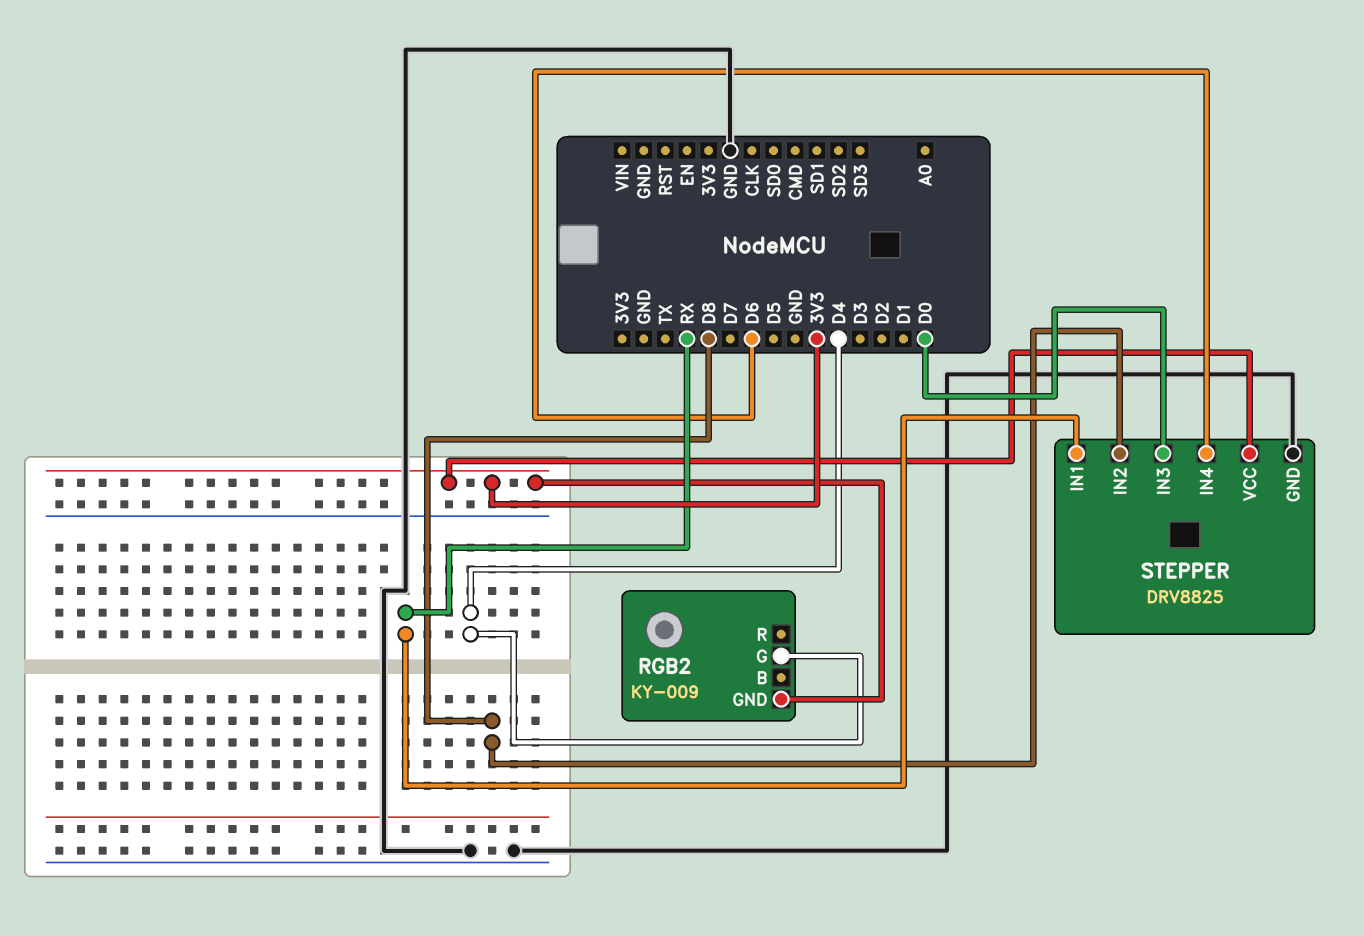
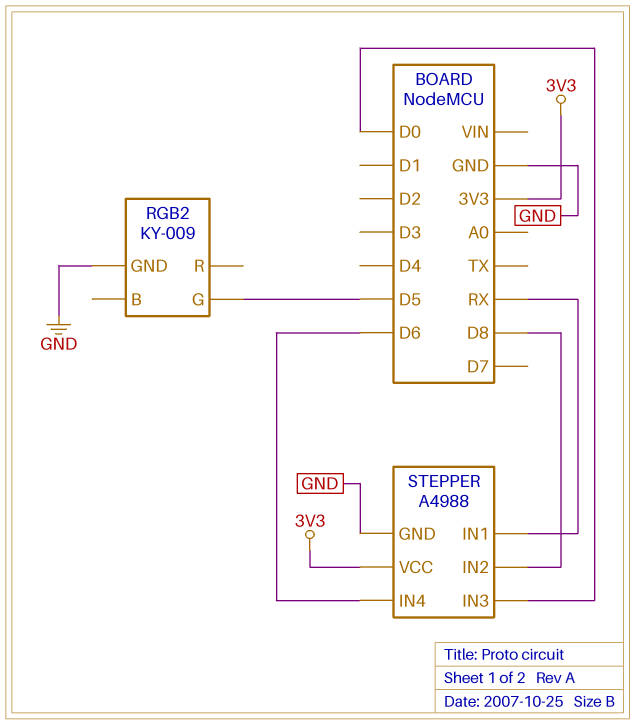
RGB2 pin G: D4 -> D5
RGB2 pin GND: 3V3 -> GND
STEPPER: DRV8825 -> A4988

